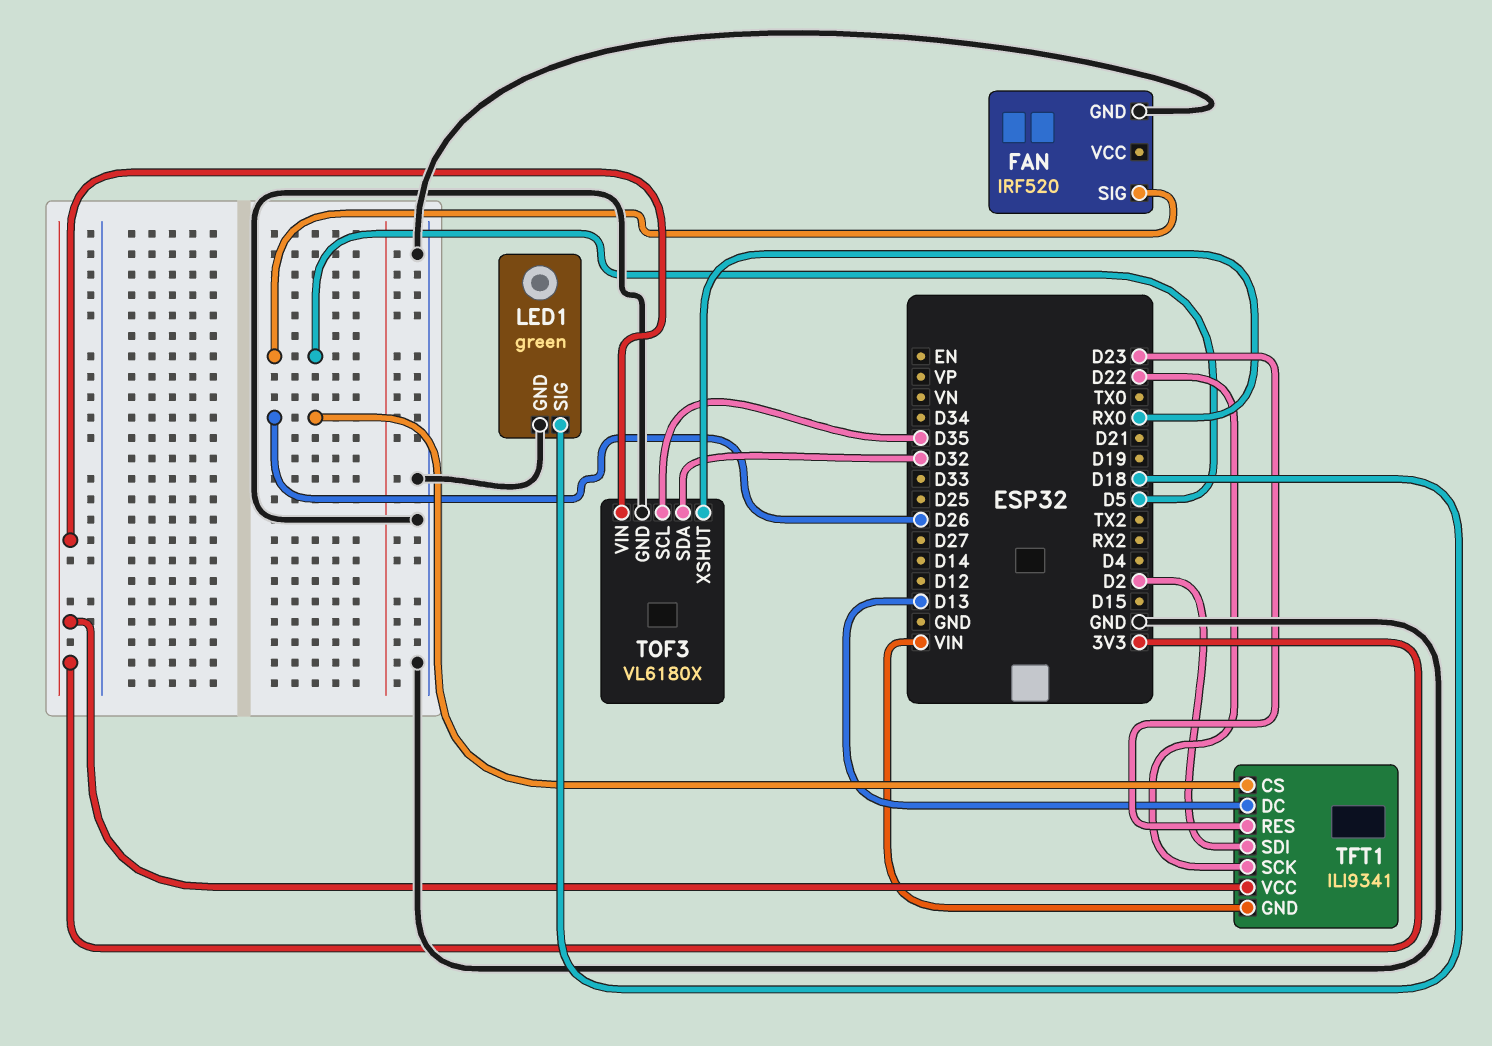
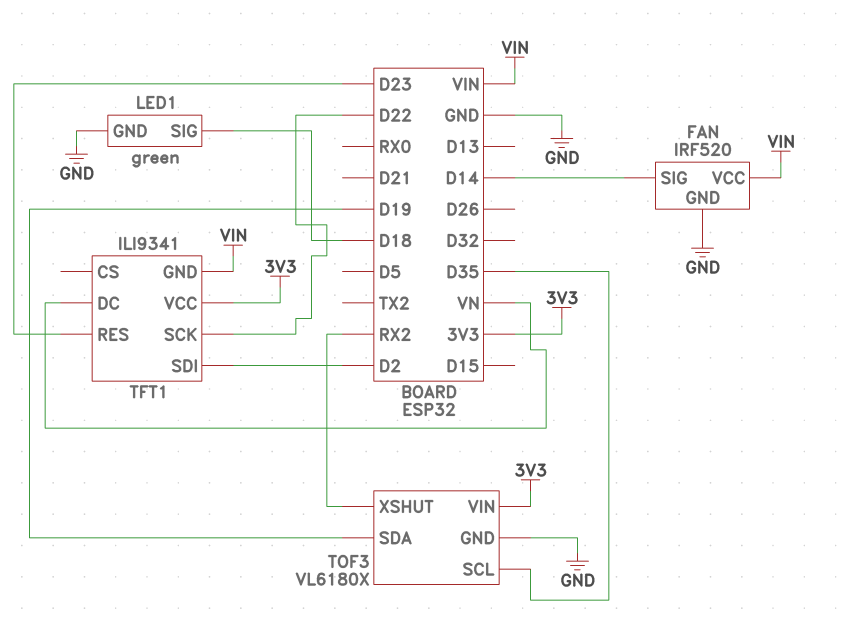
FAN pin SIG: D5 -> D14
FAN pin VCC: none -> VIN
TFT1 pin CS: D26 -> none
TFT1 pin DC: D13 -> VN
TOF3 pin SDA: D32 -> D19
TOF3 pin XSHUT: RX0 -> RX2

